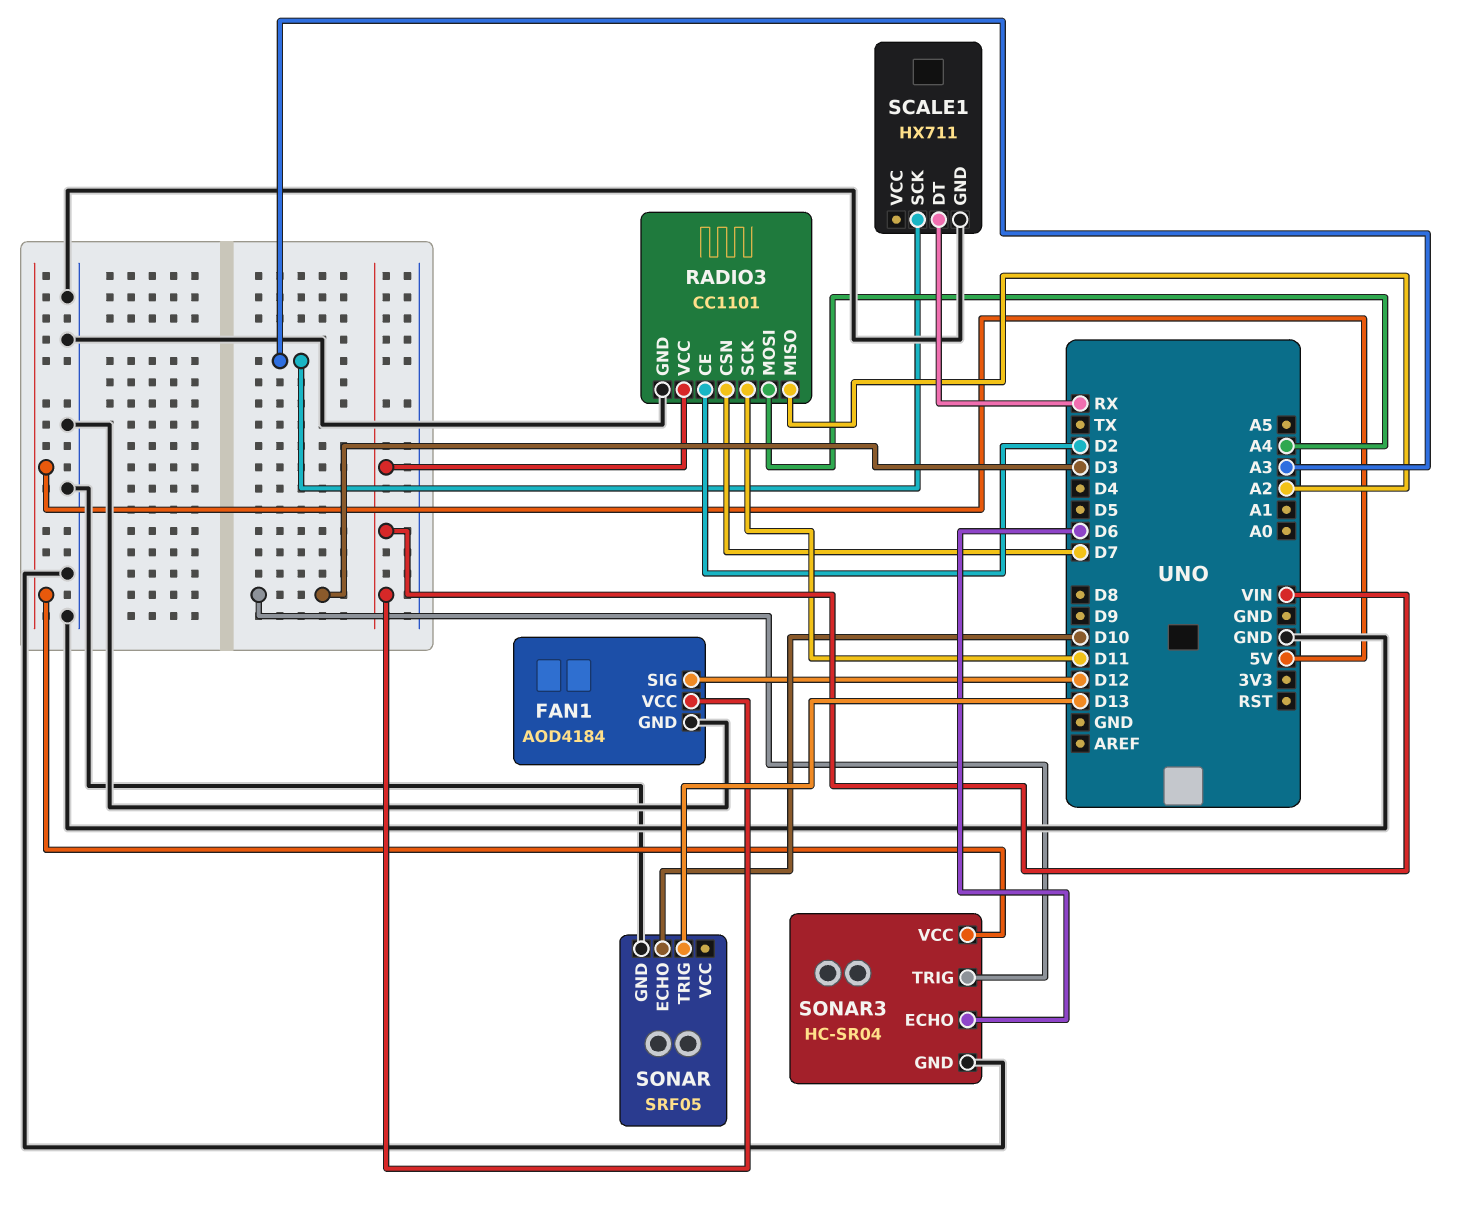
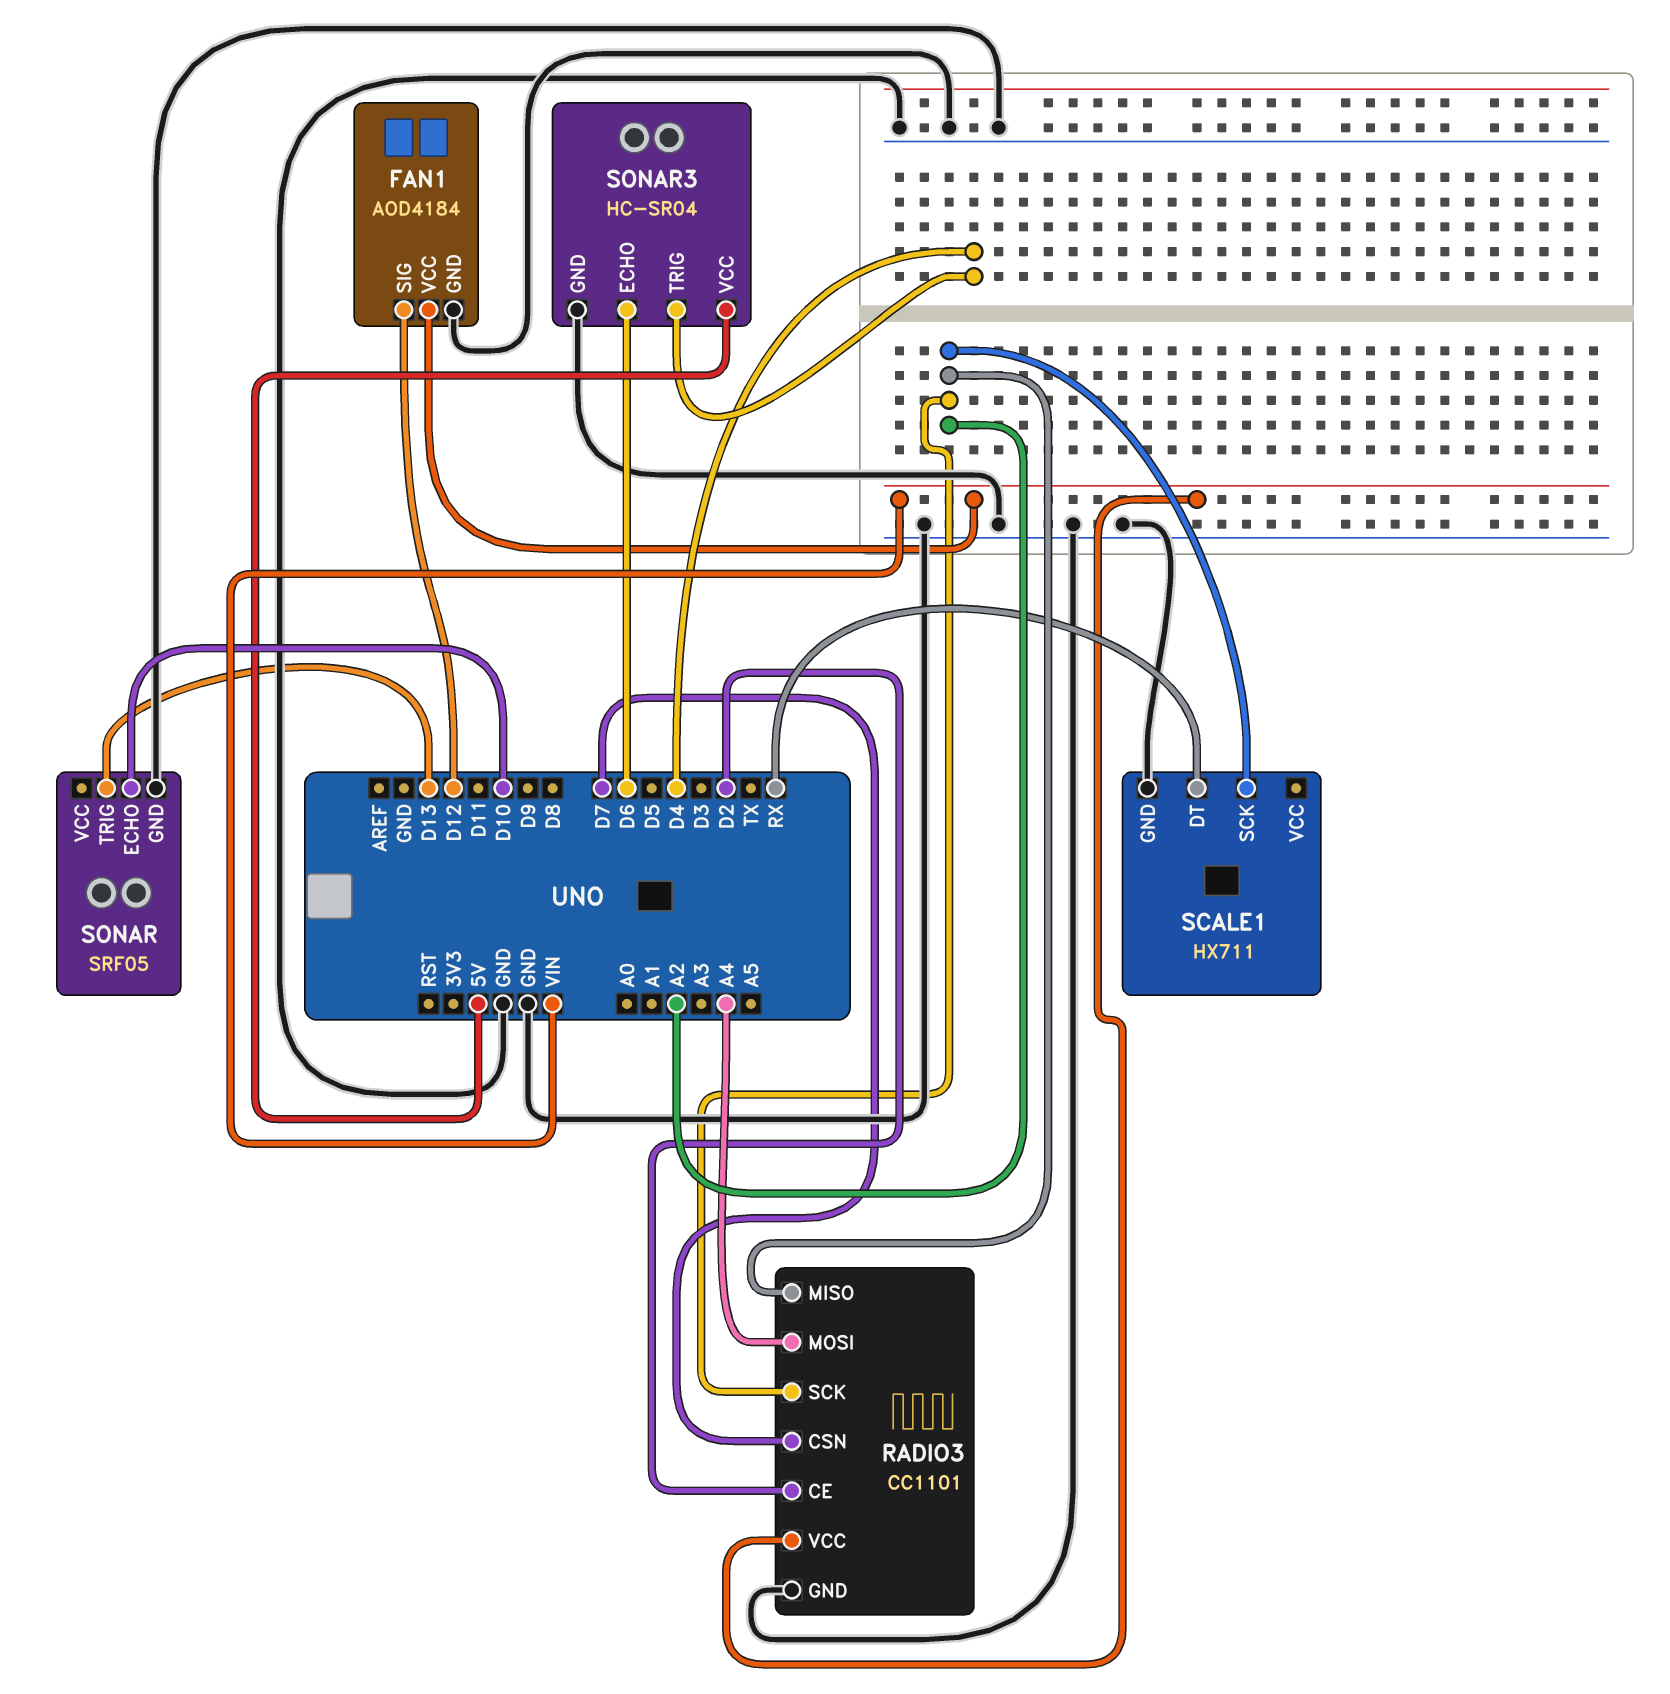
RADIO3 pin SCK: D11 -> A2
SCALE1 pin SCK: A3 -> A2
SONAR3 pin TRIG: D3 -> D4

